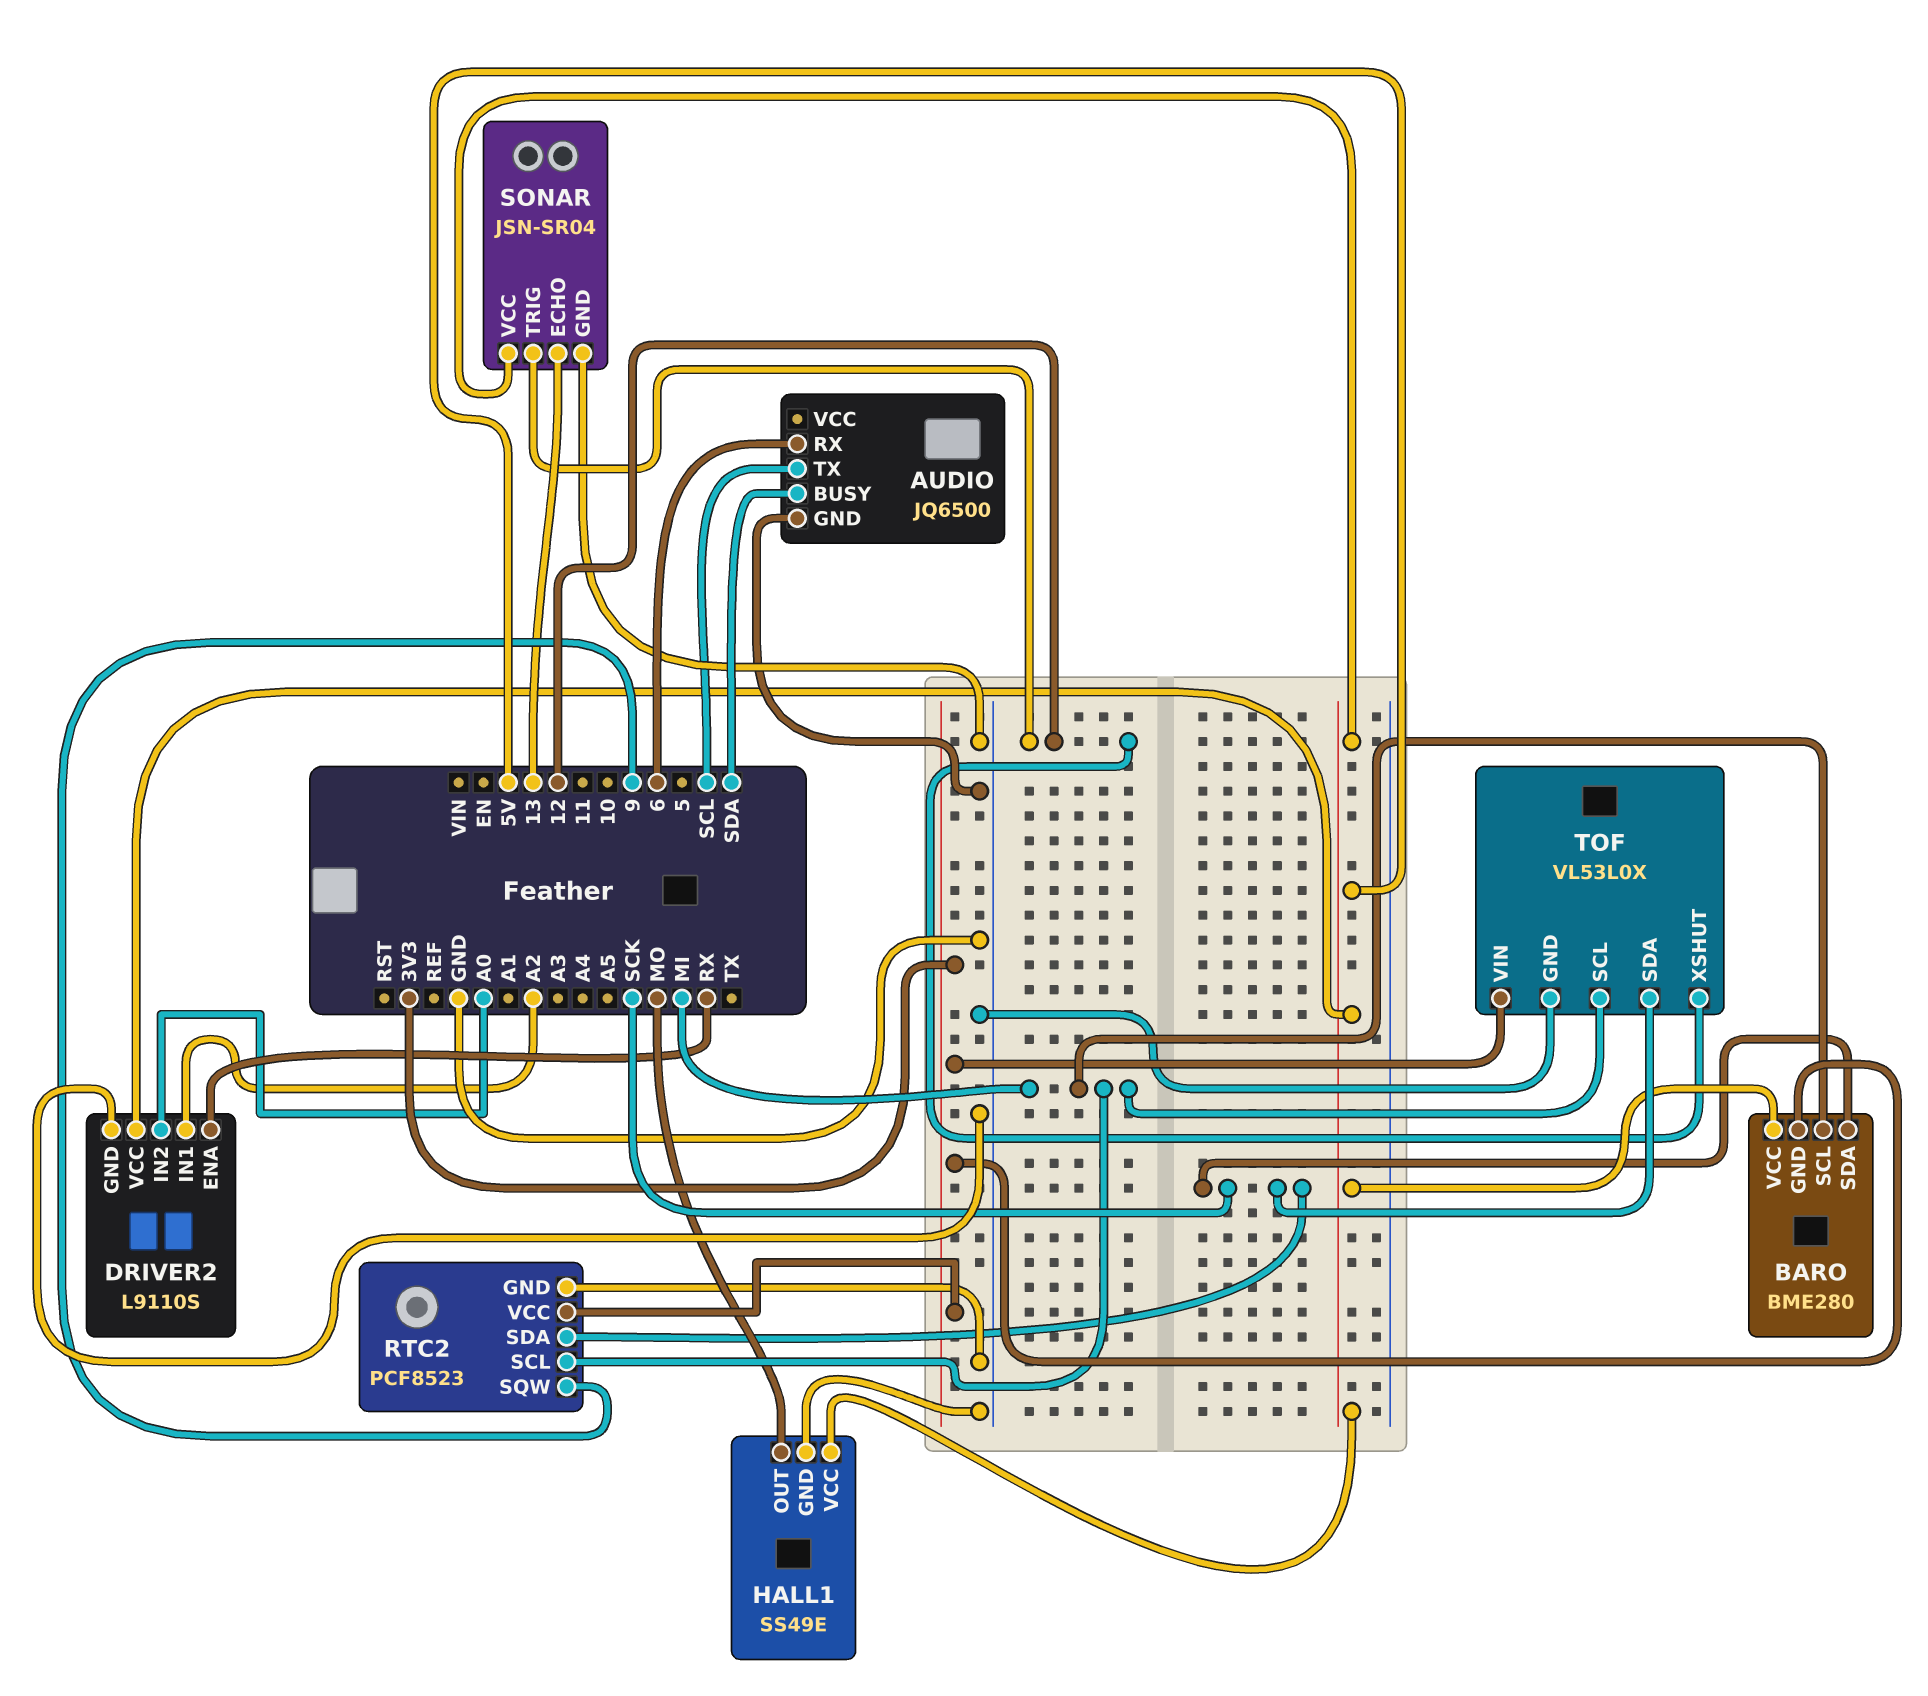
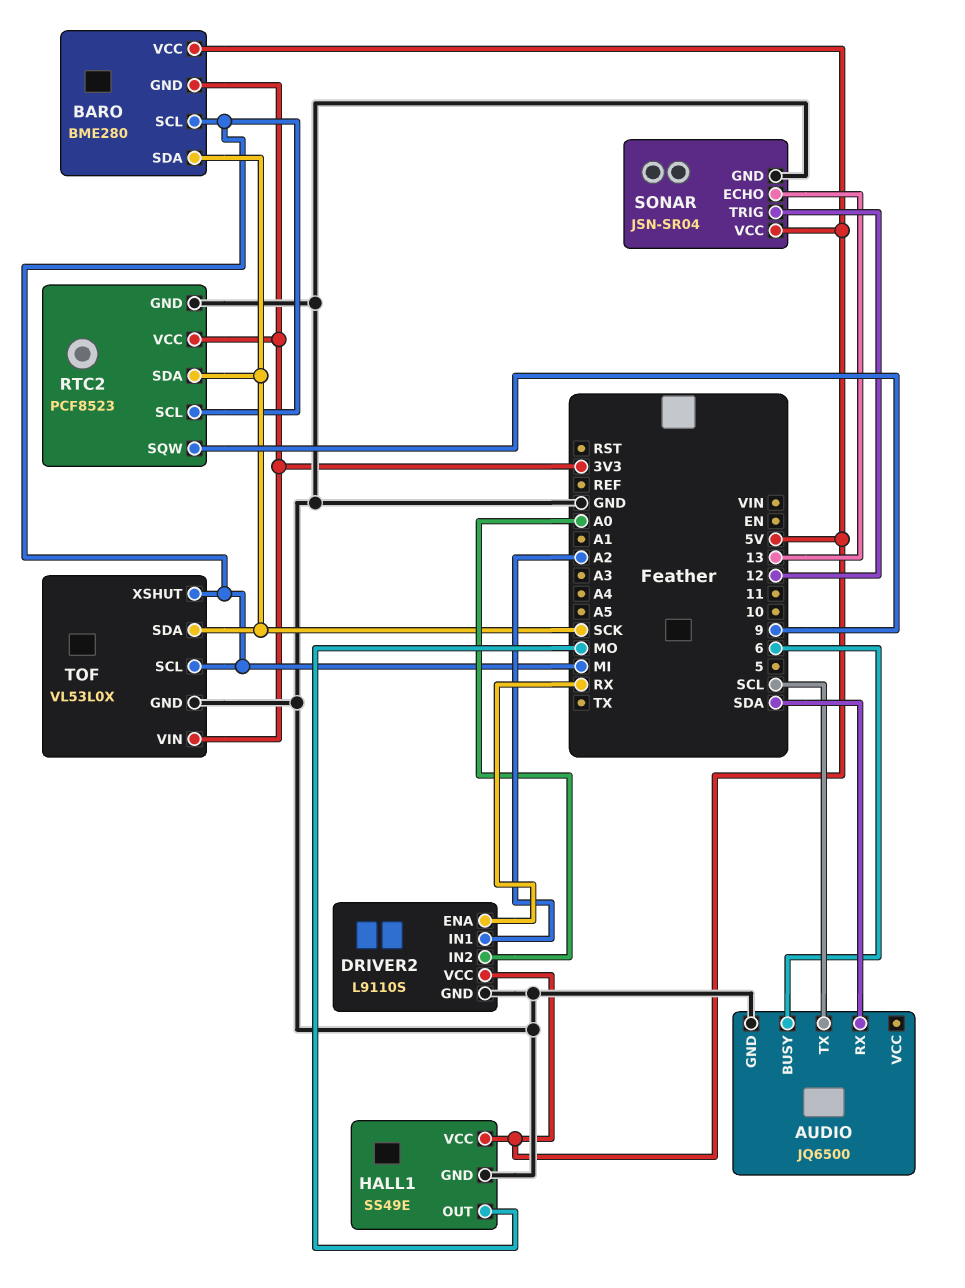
AUDIO pin BUSY: SDA -> 6
AUDIO pin RX: 6 -> SDA
TOF pin XSHUT: 12 -> MI

